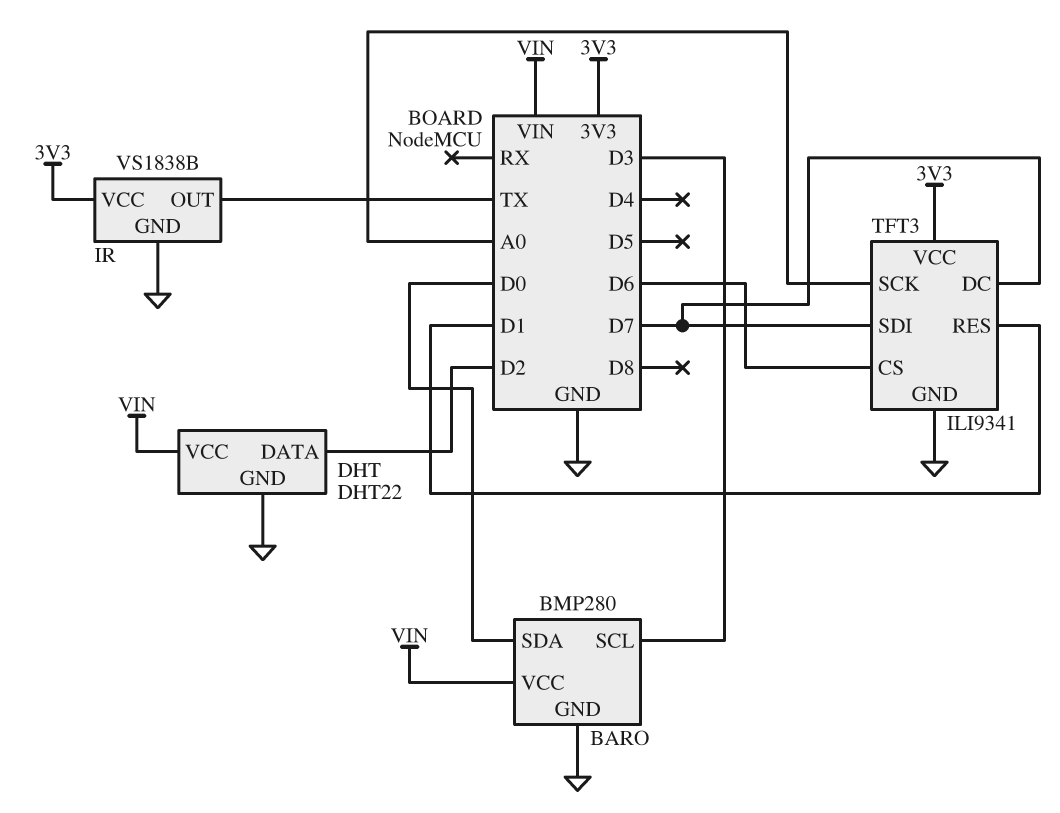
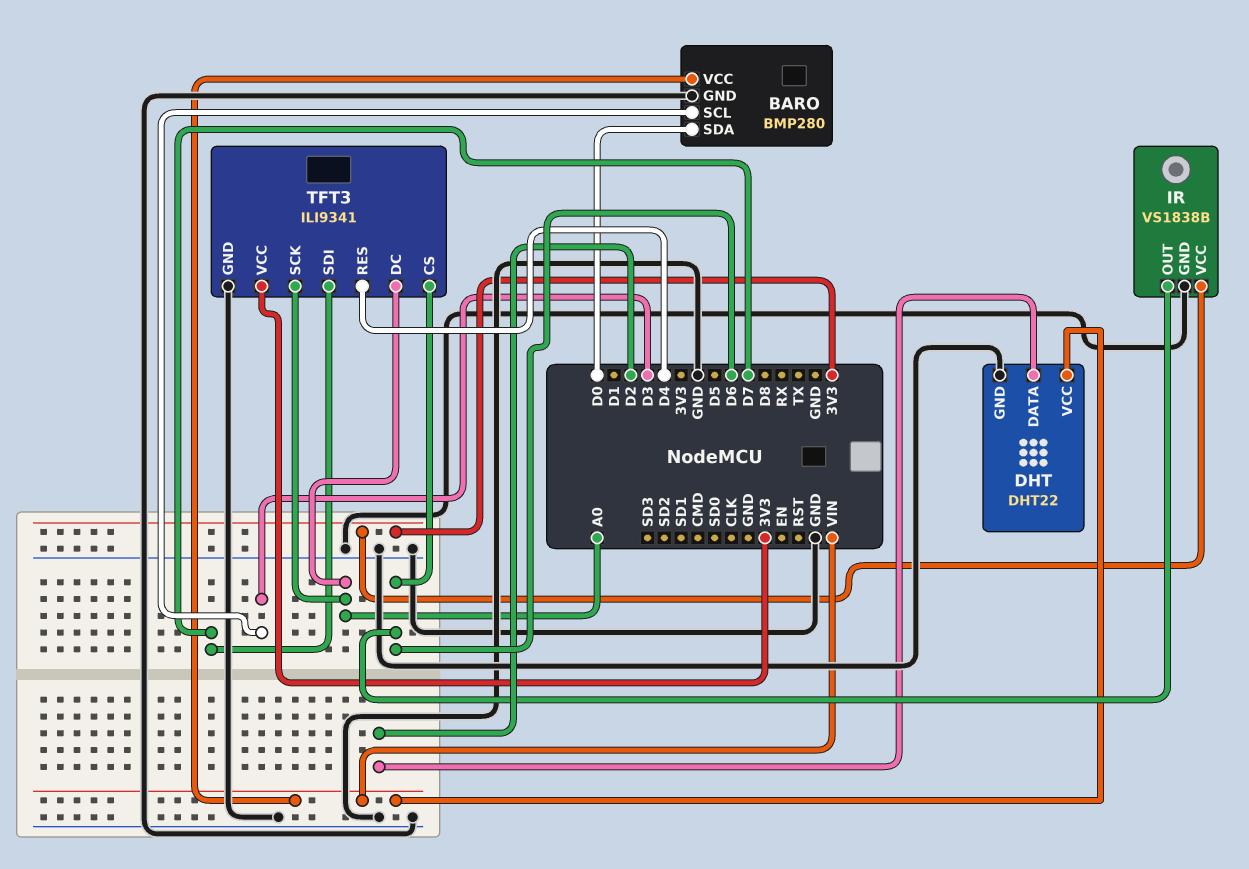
IR pin OUT: TX -> D6
TFT3 pin DC: D7 -> A0
TFT3 pin RES: D1 -> D4

